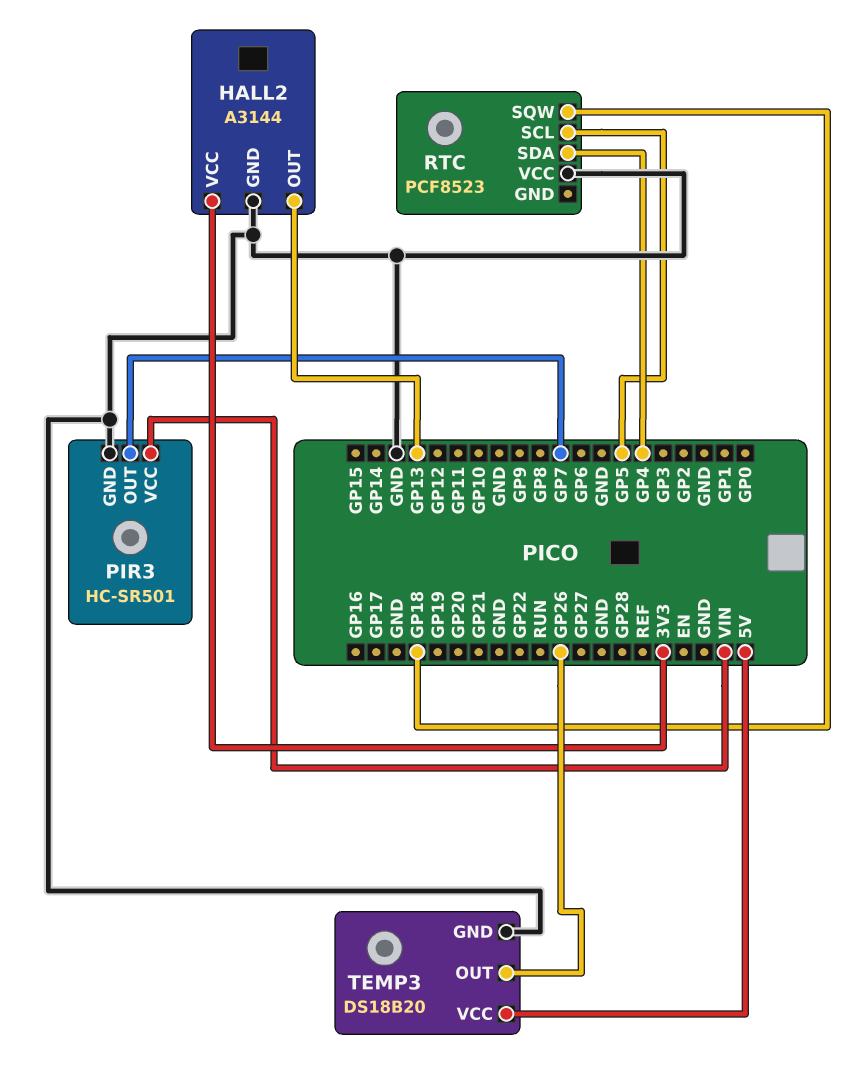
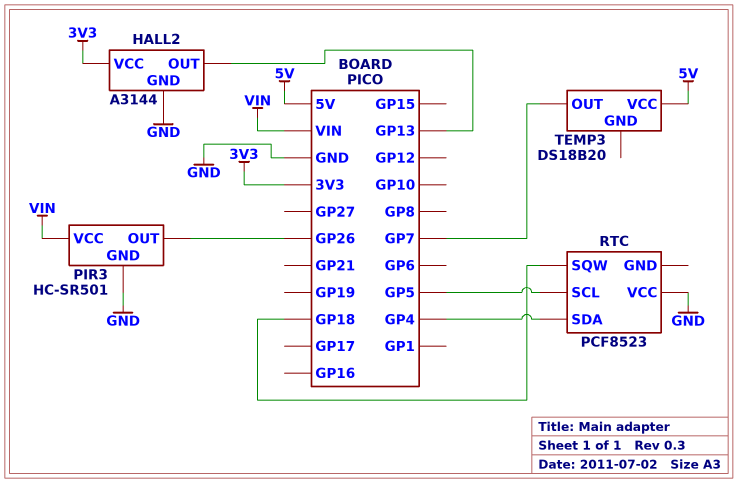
PIR3 pin OUT: GP7 -> GP26
TEMP3 pin GND: GND -> none
TEMP3 pin OUT: GP26 -> GP7

